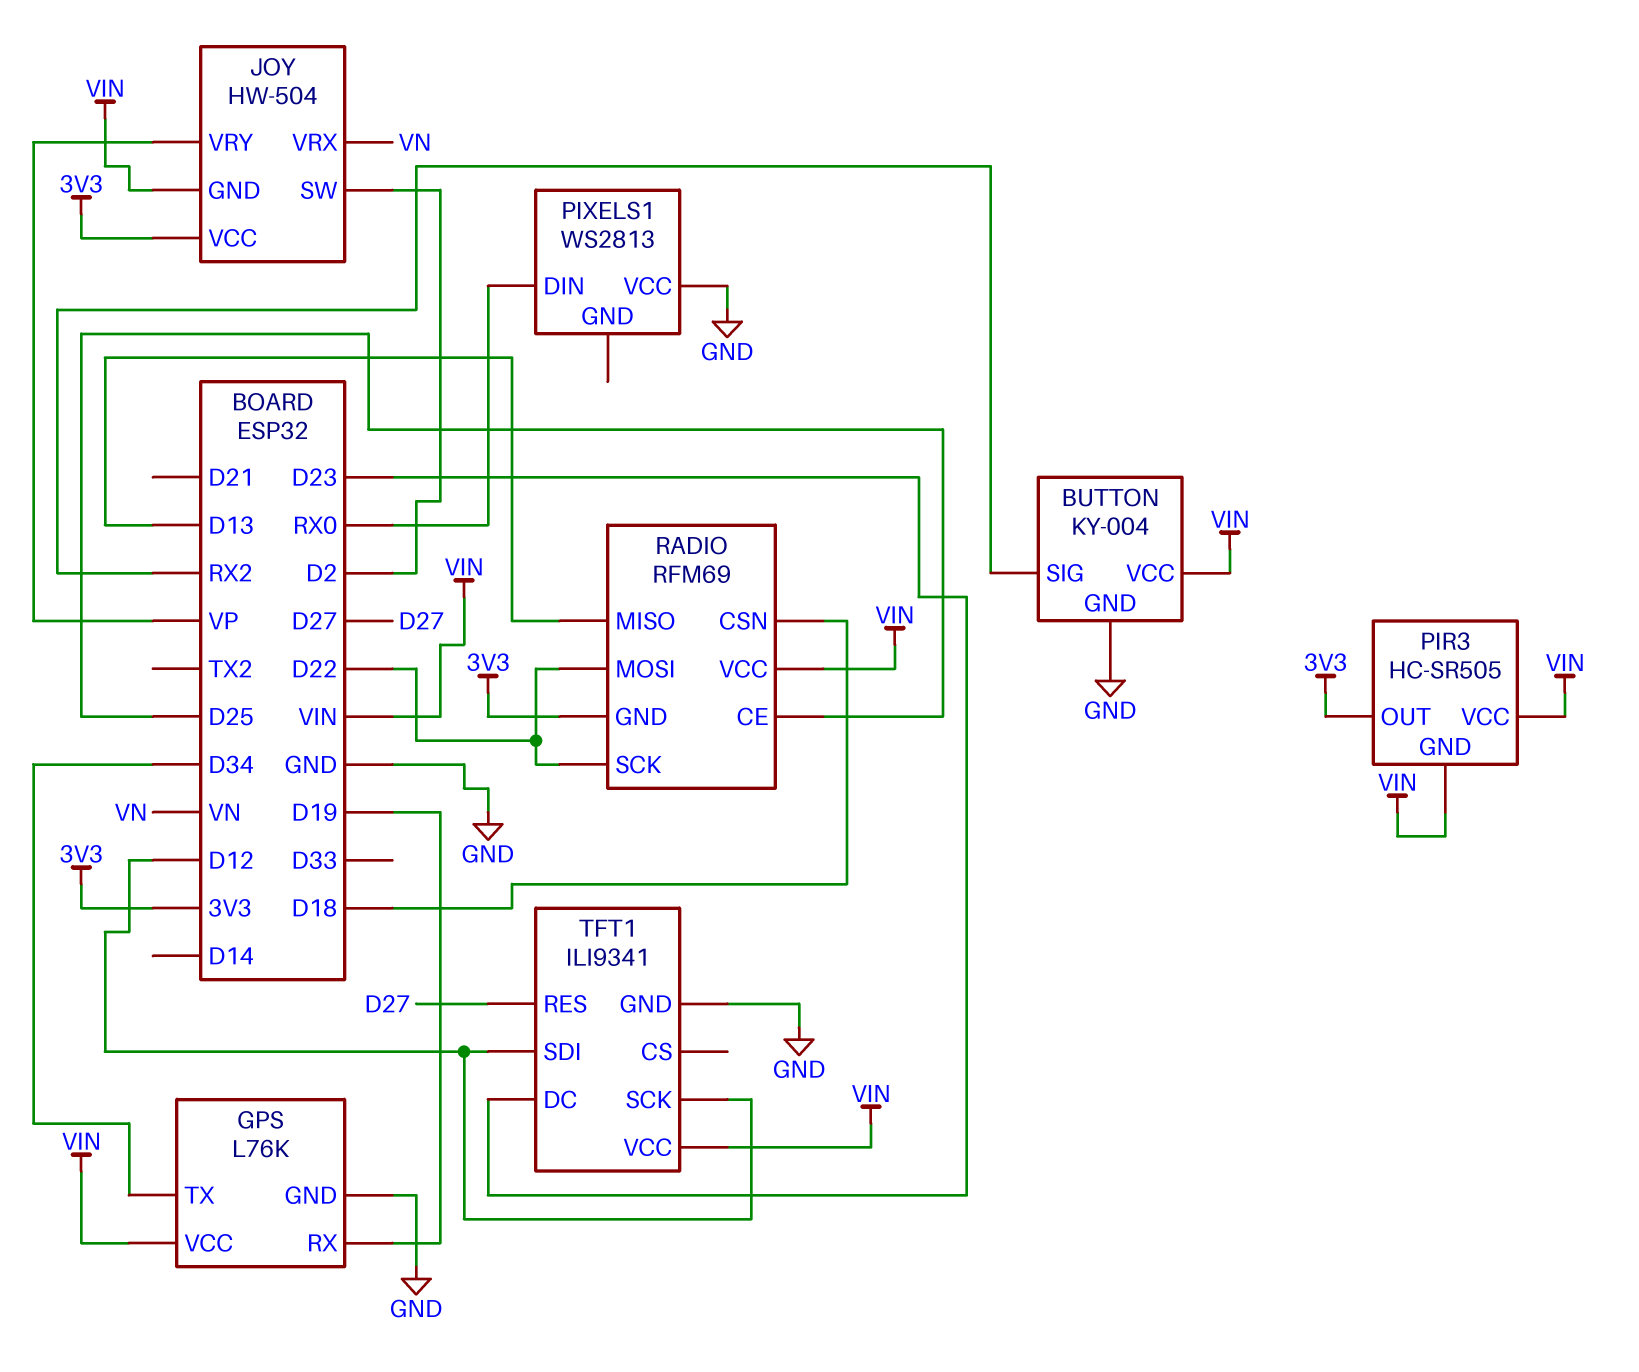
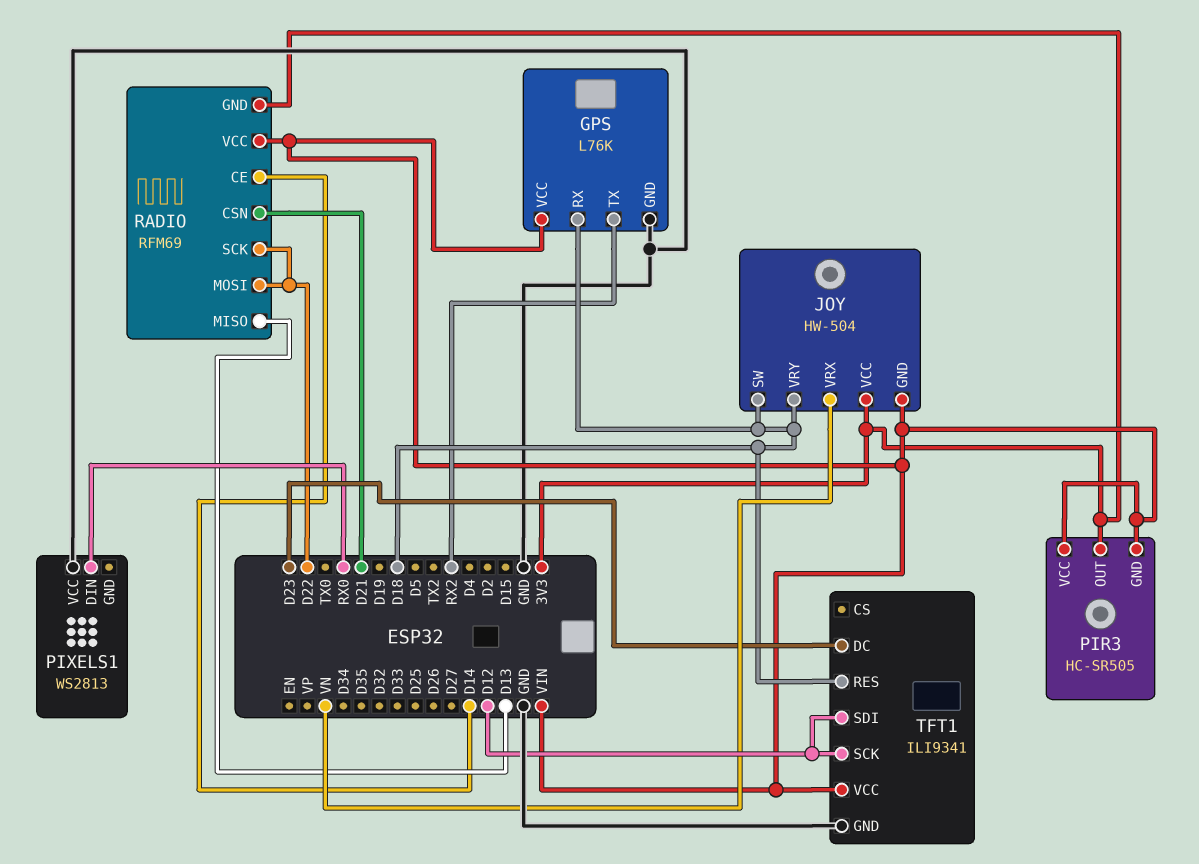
BUTTON: KY-004 -> none
BUTTON pin GND: GND -> none
BUTTON pin SIG: RX2 -> none
BUTTON pin VCC: VIN -> none
GPS pin RX: D19 -> D18
GPS pin TX: D34 -> RX2
JOY pin SW: D2 -> D18
JOY pin VRY: VP -> D18
RADIO pin CE: D25 -> D14
RADIO pin CSN: D18 -> D21
TFT1 pin RES: D27 -> D18

